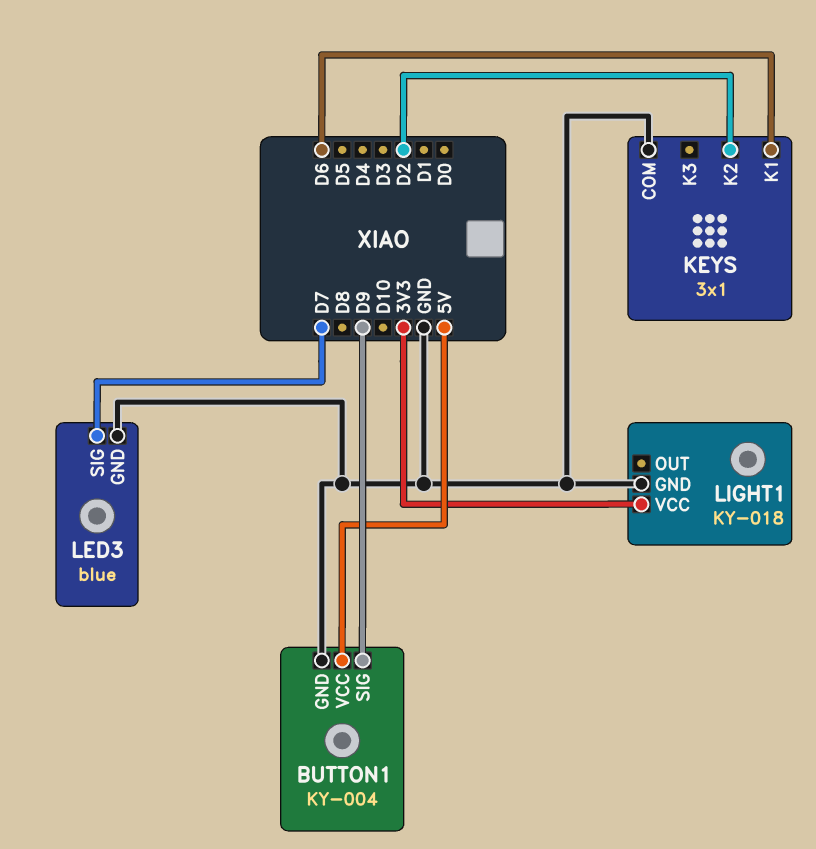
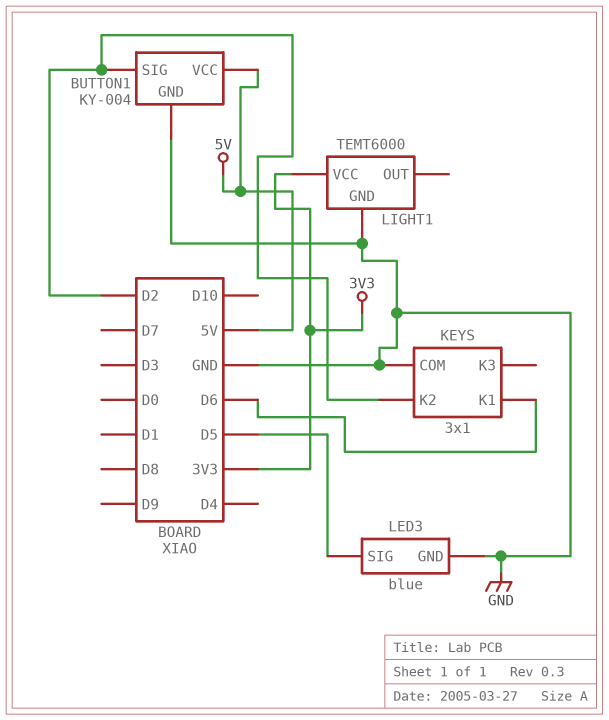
BUTTON1 pin SIG: D9 -> D2
LED3 pin SIG: D7 -> D5
LIGHT1: KY-018 -> TEMT6000

